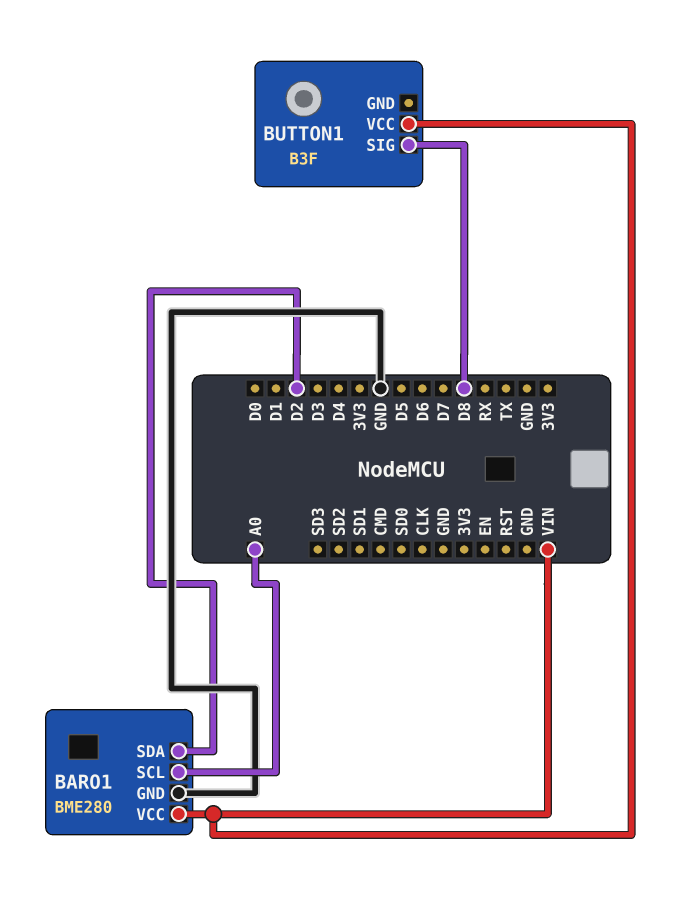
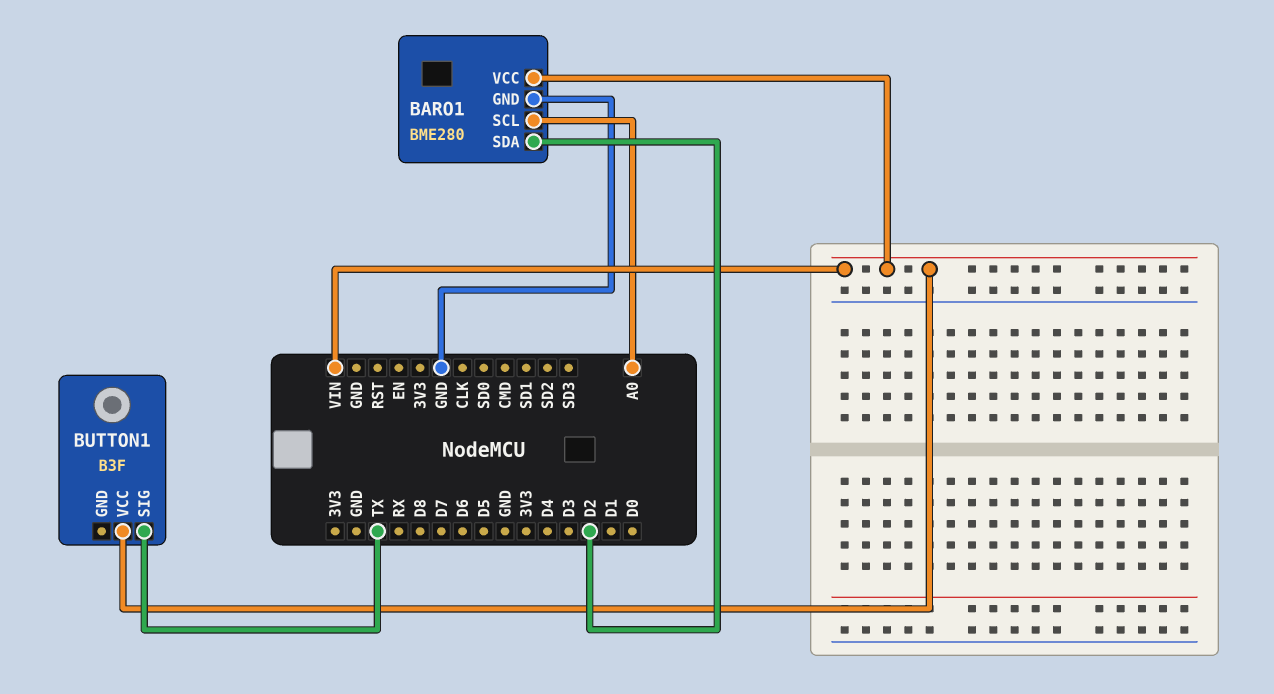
BUTTON1 pin SIG: D8 -> TX

